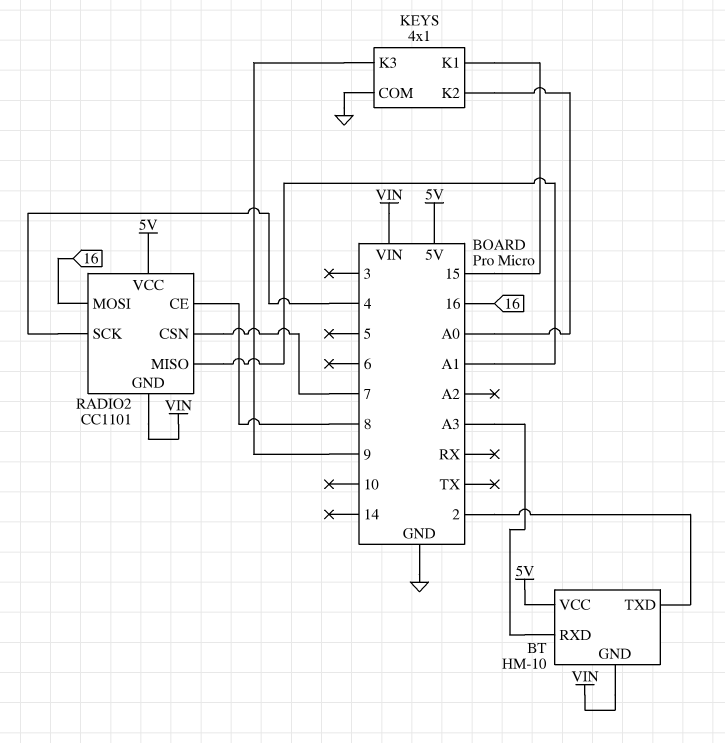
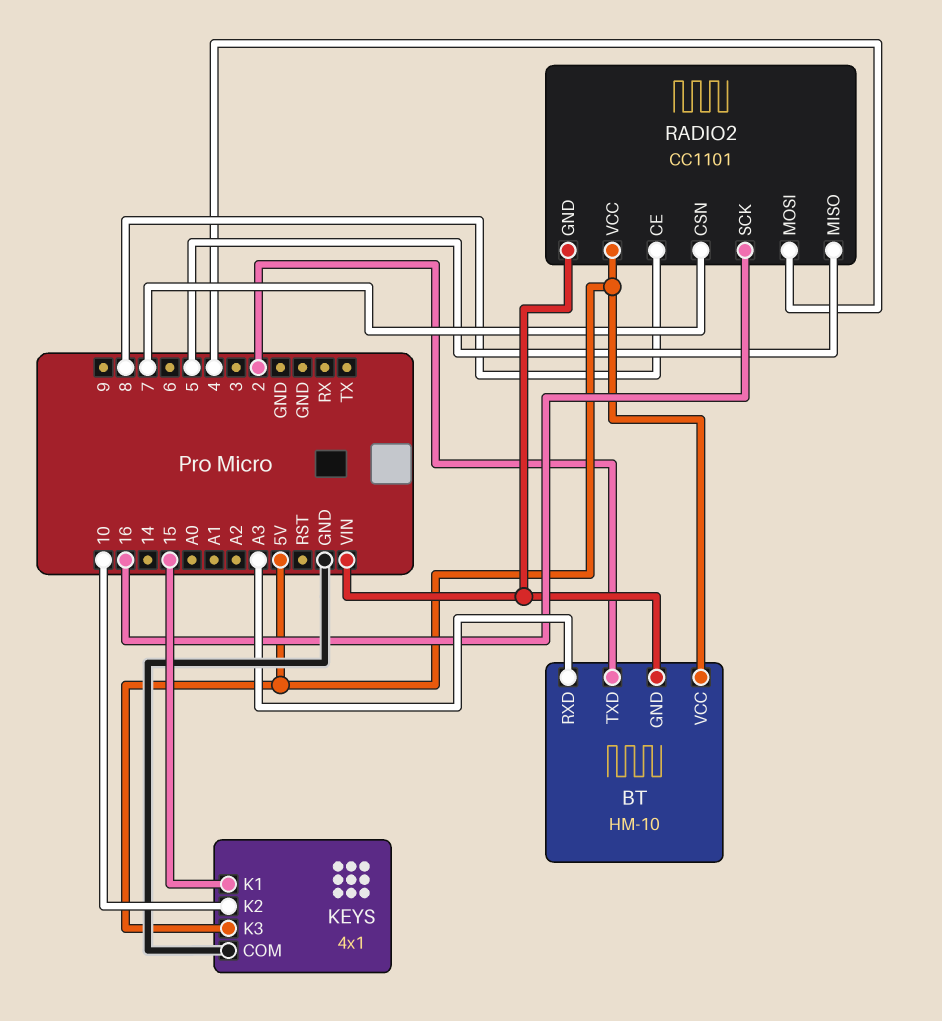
KEYS pin K2: A0 -> 10
KEYS pin K3: 9 -> 5V
RADIO2 pin MISO: A1 -> 5
RADIO2 pin MOSI: 16 -> 4
RADIO2 pin SCK: 4 -> 16

